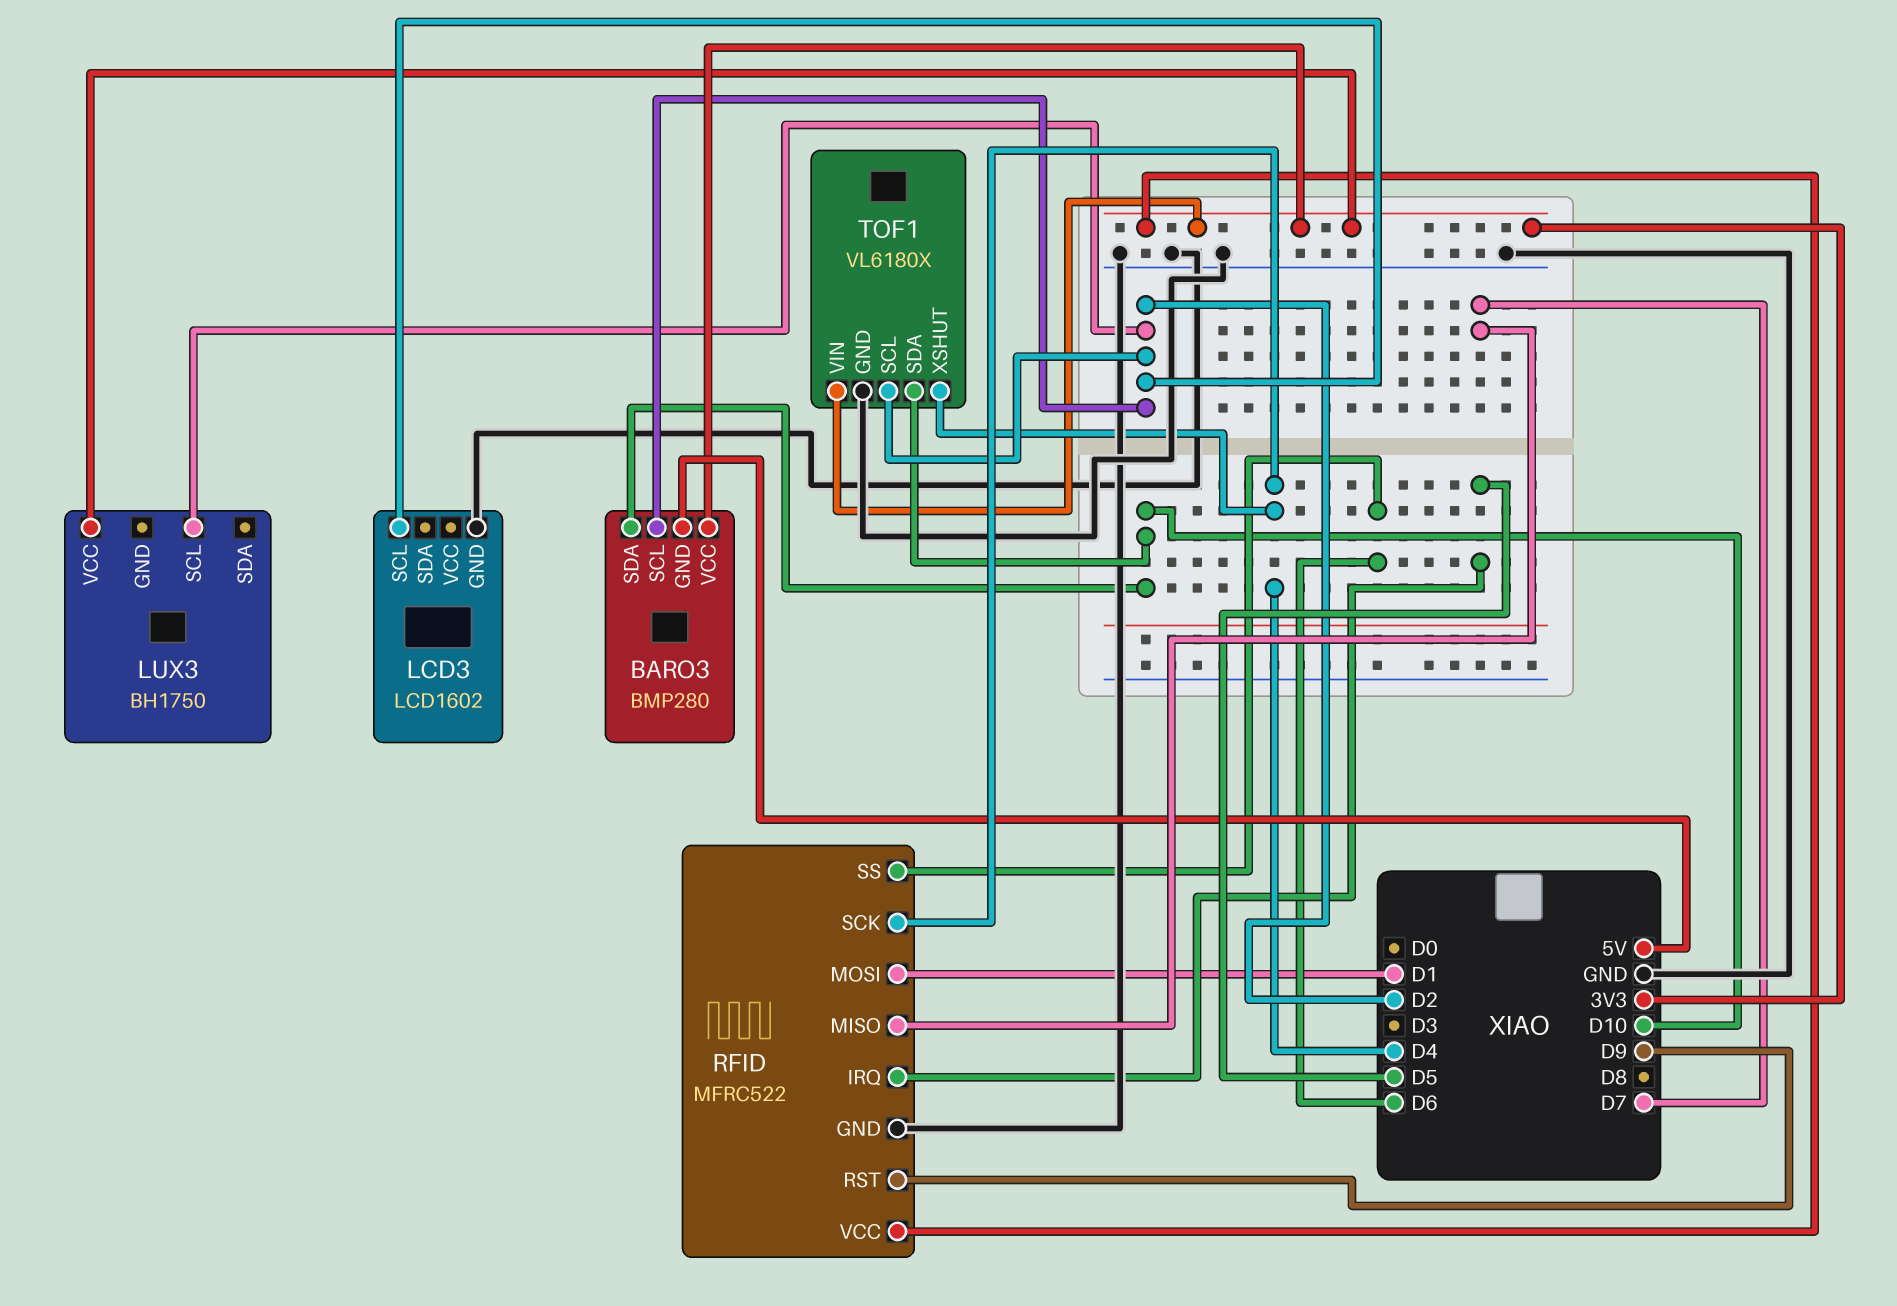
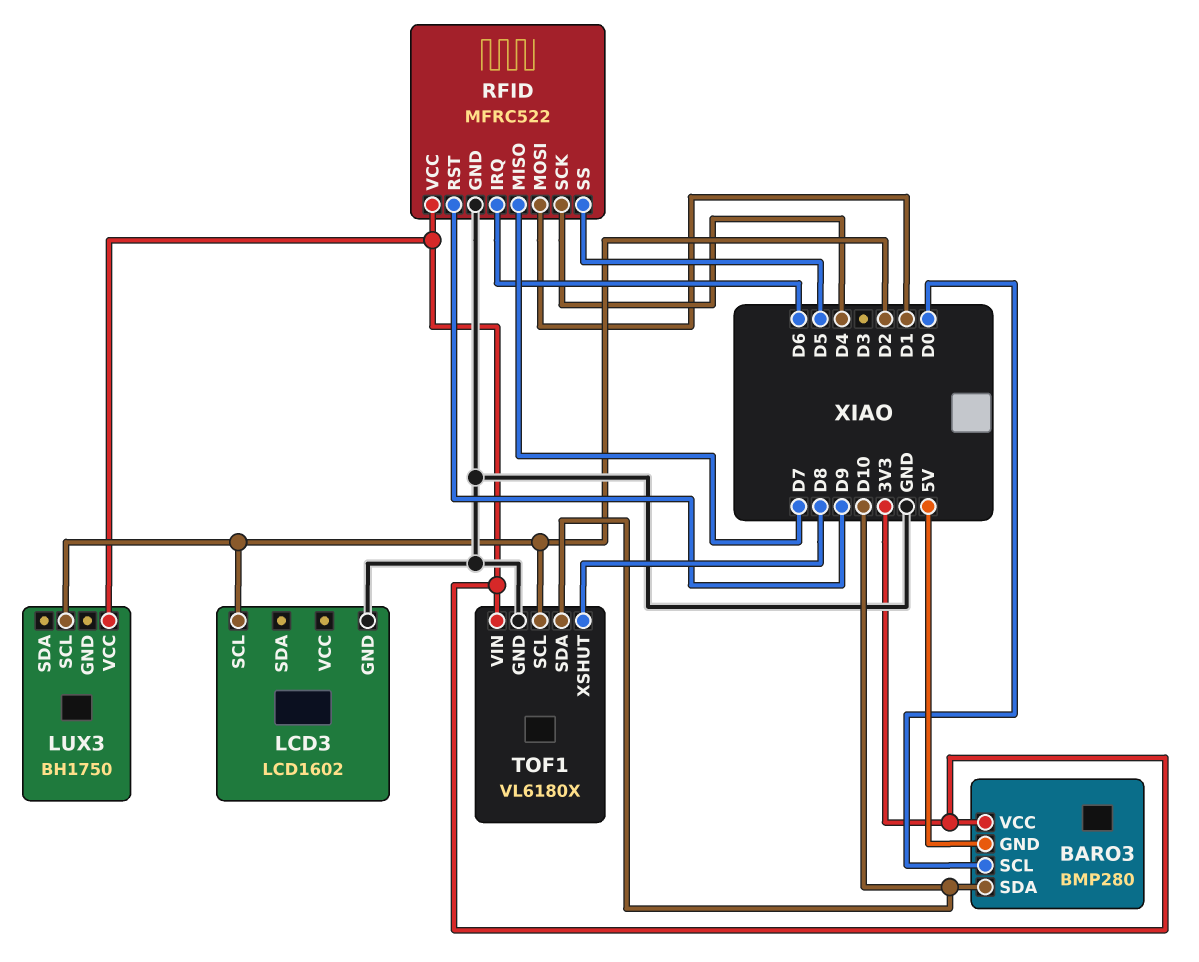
BARO3 pin SCL: D2 -> D0
RFID pin IRQ: D5 -> D6
RFID pin SS: D6 -> D5
TOF1 pin XSHUT: D4 -> D8

